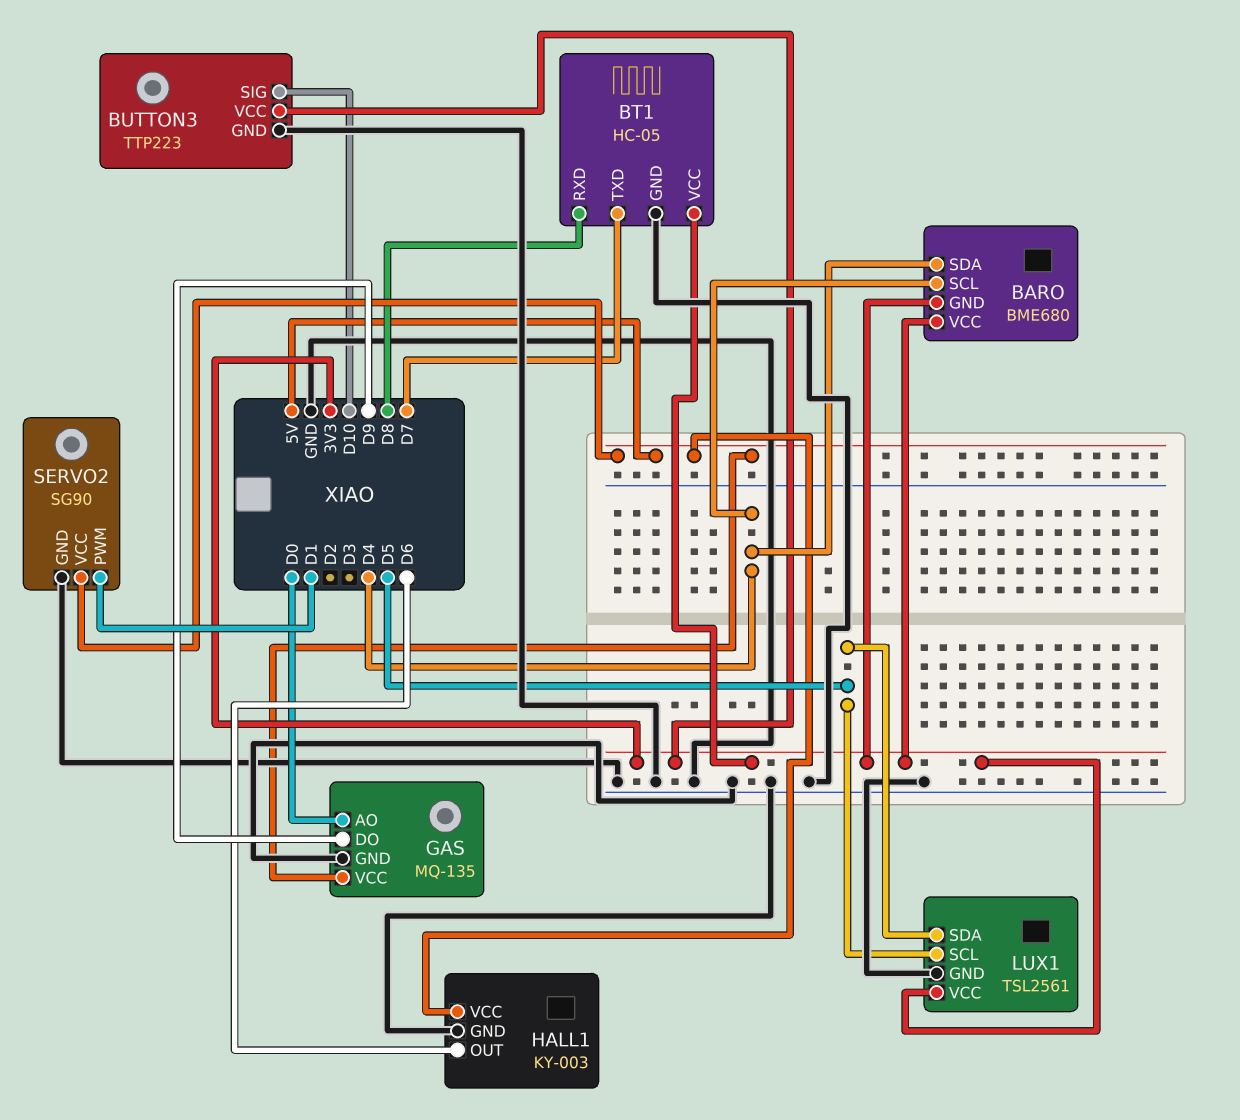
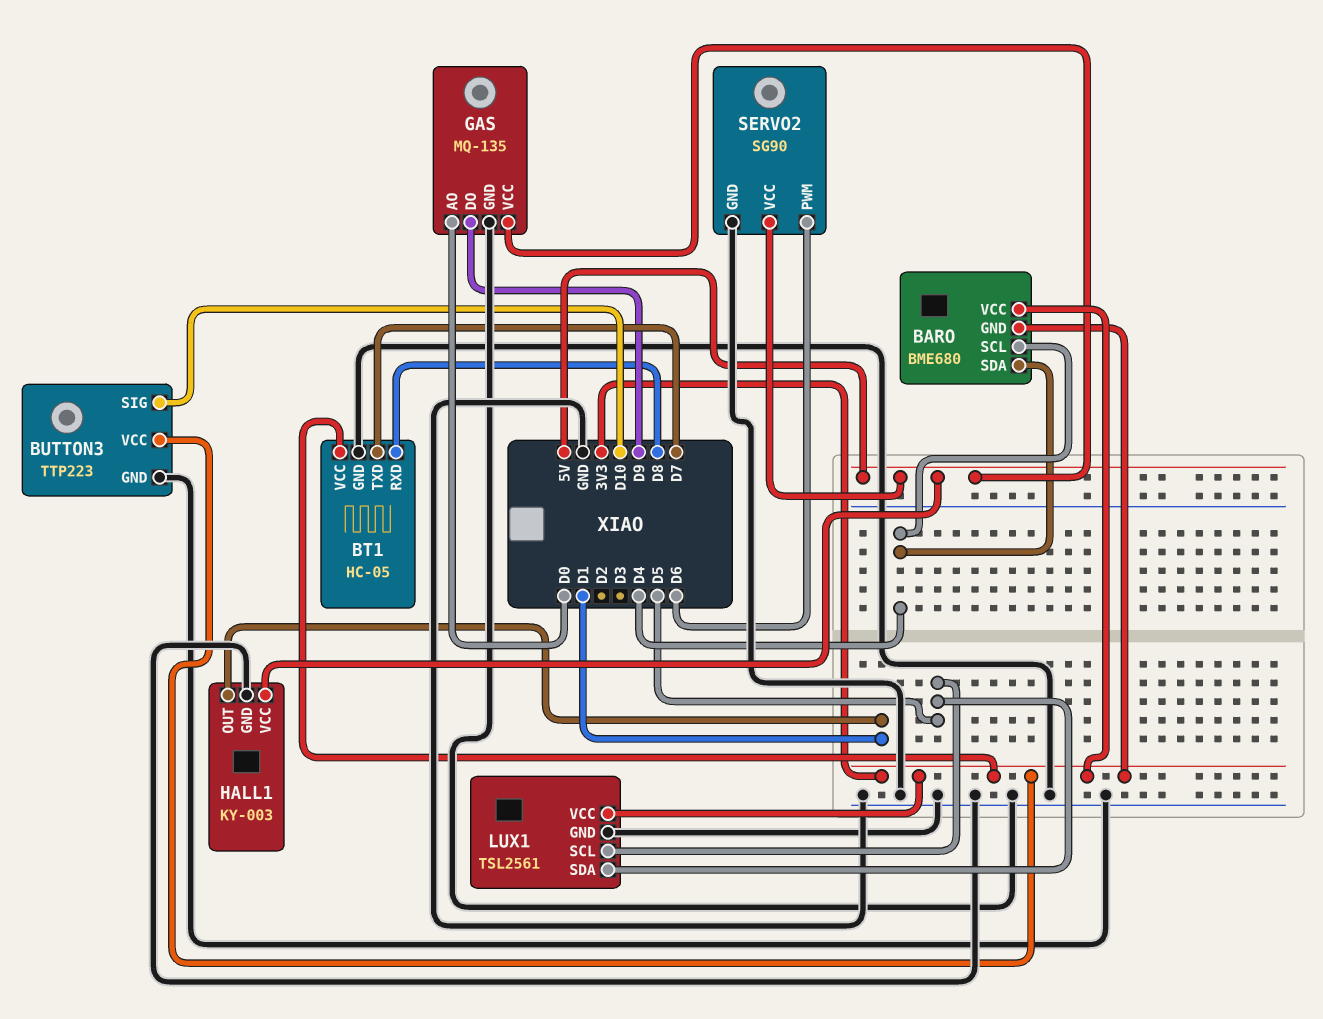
HALL1 pin OUT: D6 -> D1
SERVO2 pin PWM: D1 -> D6

